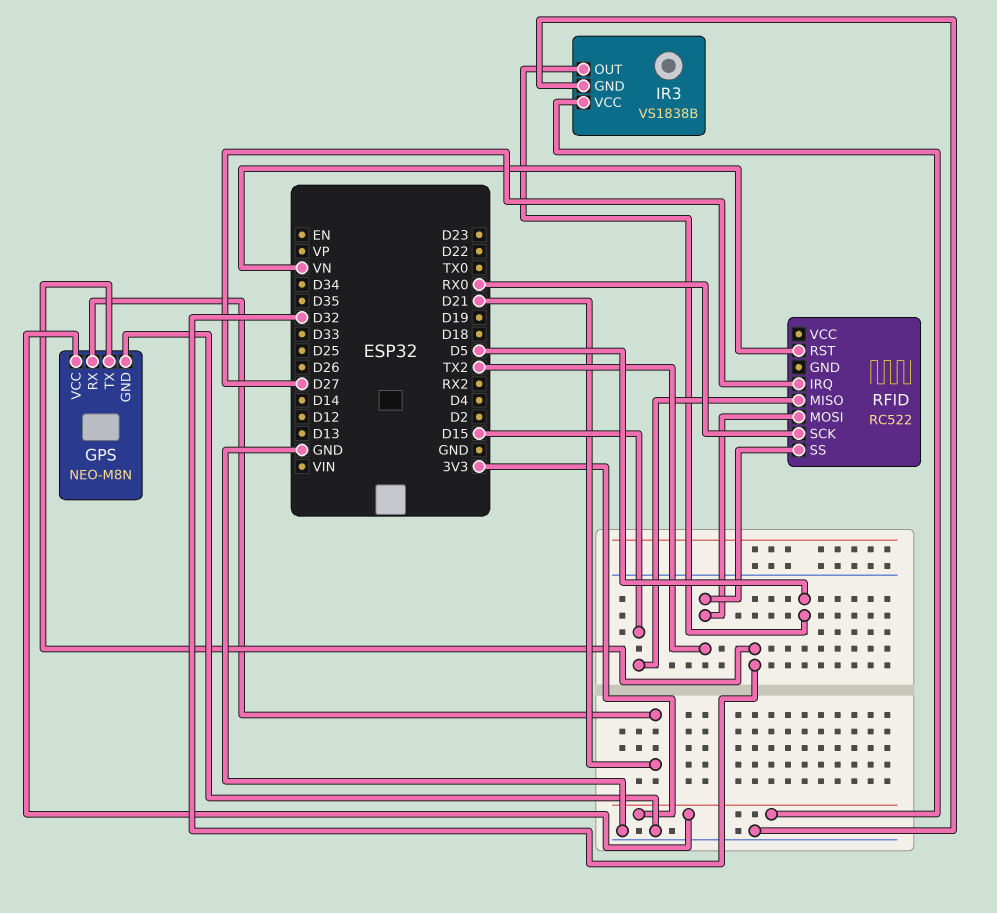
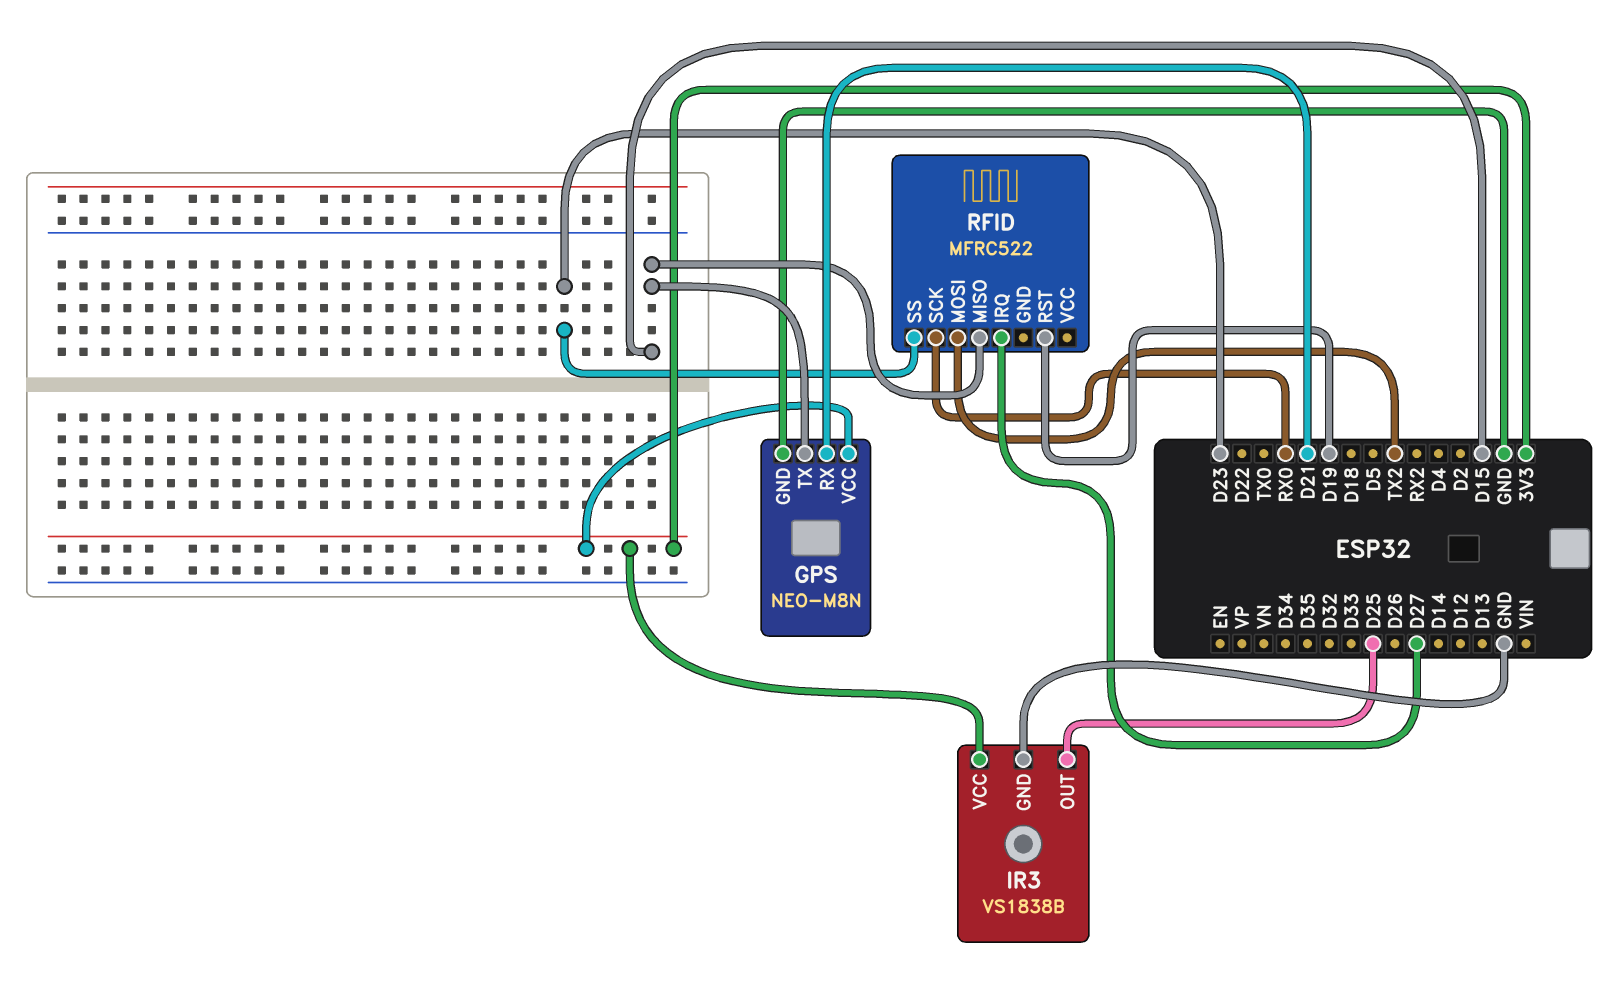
GPS pin TX: D32 -> D15
IR3 pin OUT: D5 -> D25
RFID: RC522 -> MFRC522
RFID pin RST: VN -> D19
RFID pin SS: TX2 -> D23

